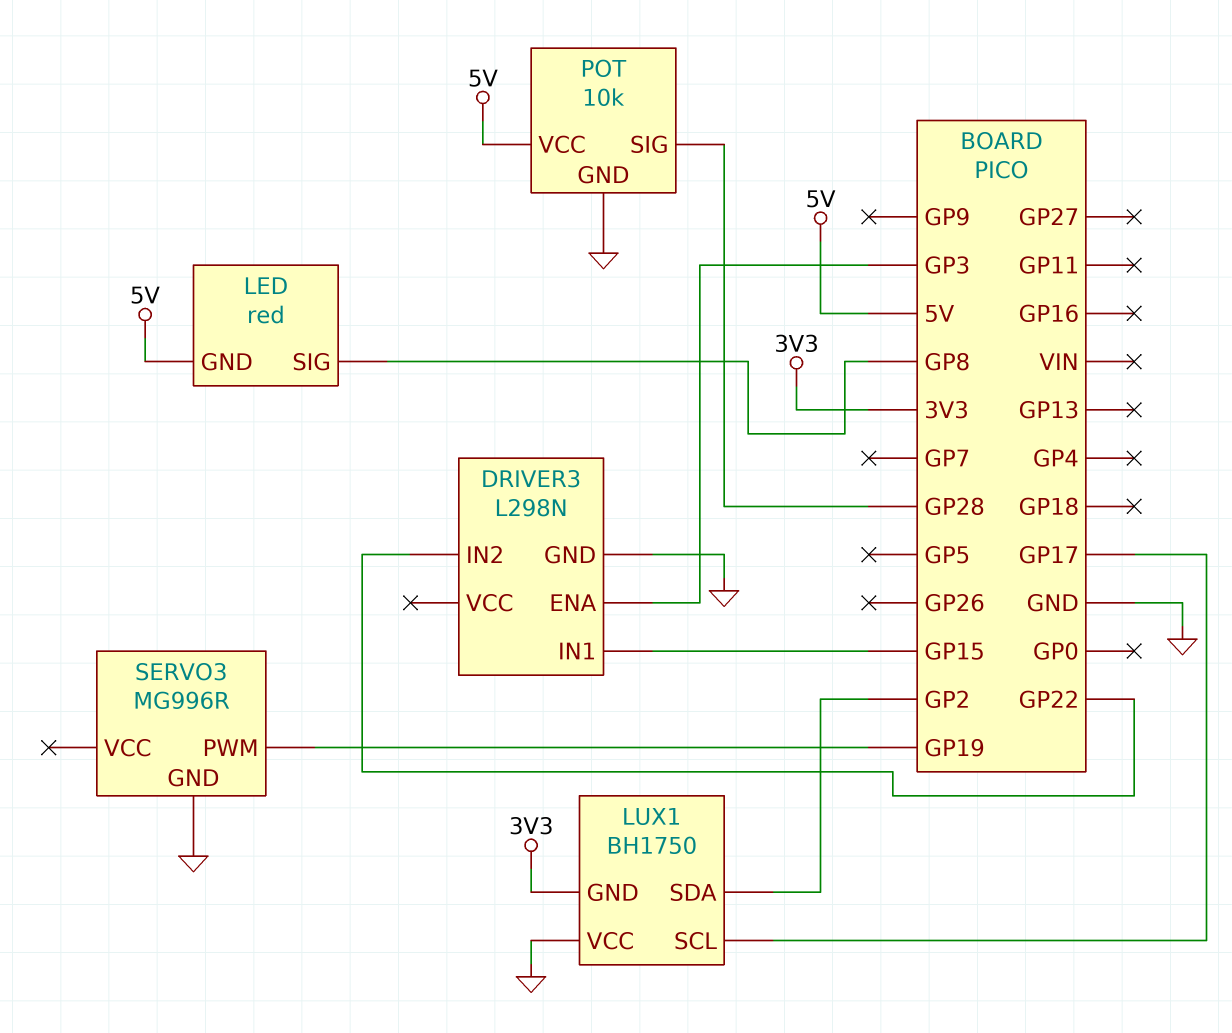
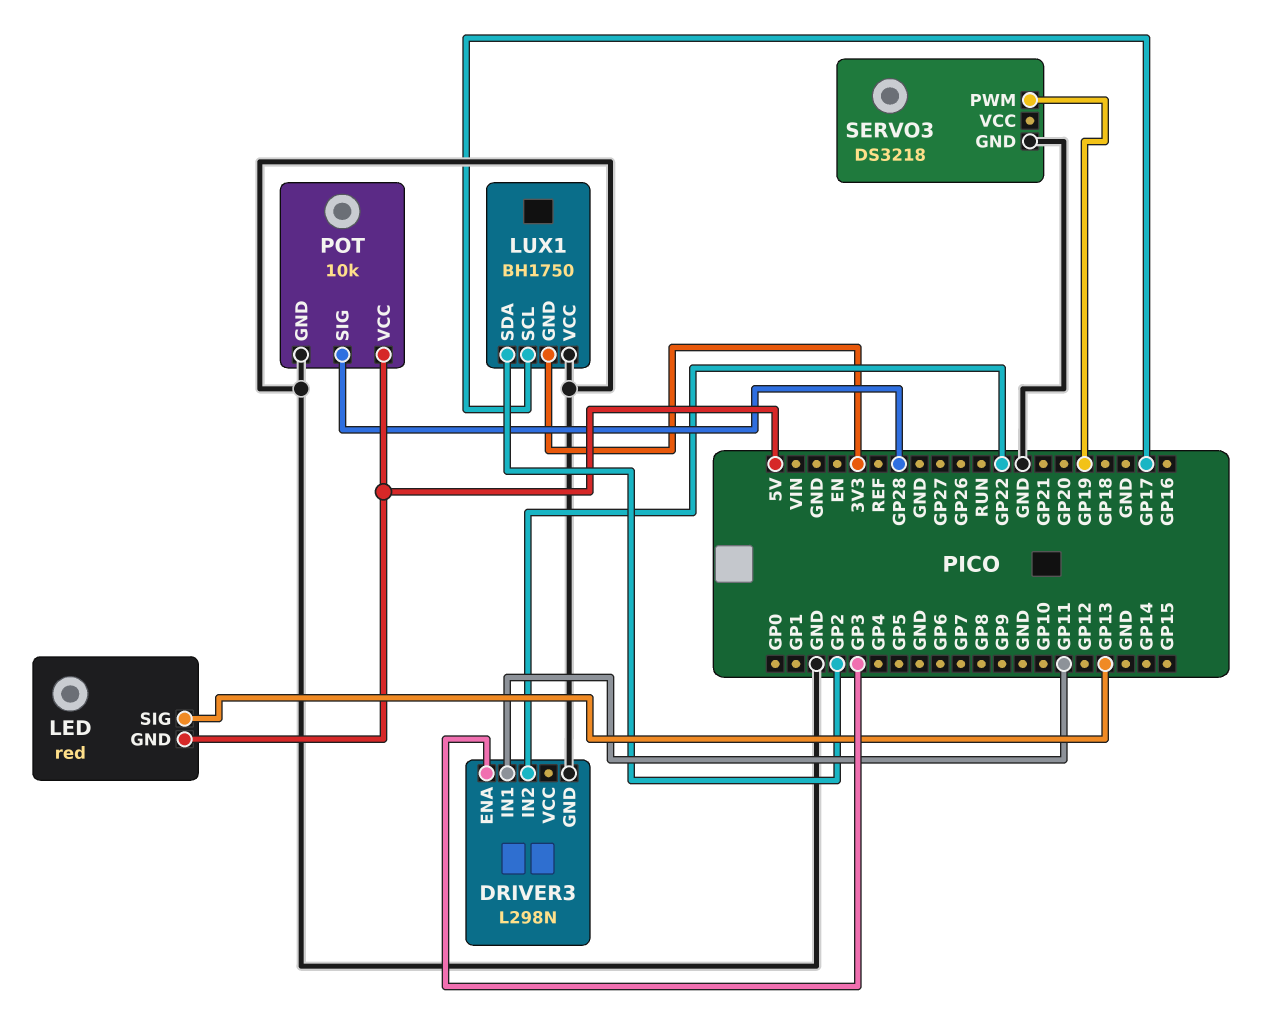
DRIVER3 pin IN1: GP15 -> GP11
LED pin SIG: GP8 -> GP13
SERVO3: MG996R -> DS3218

